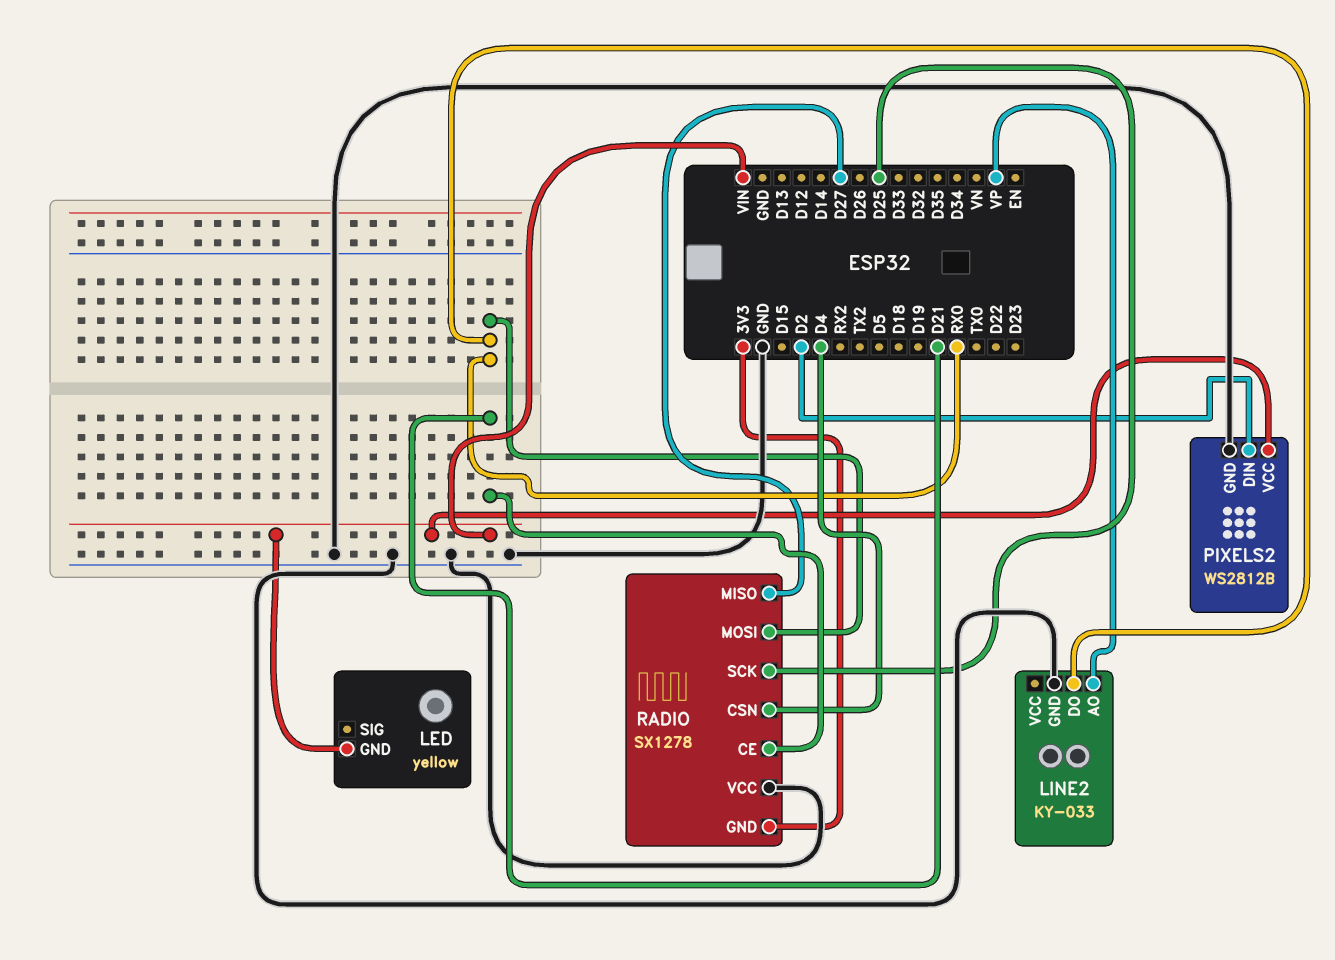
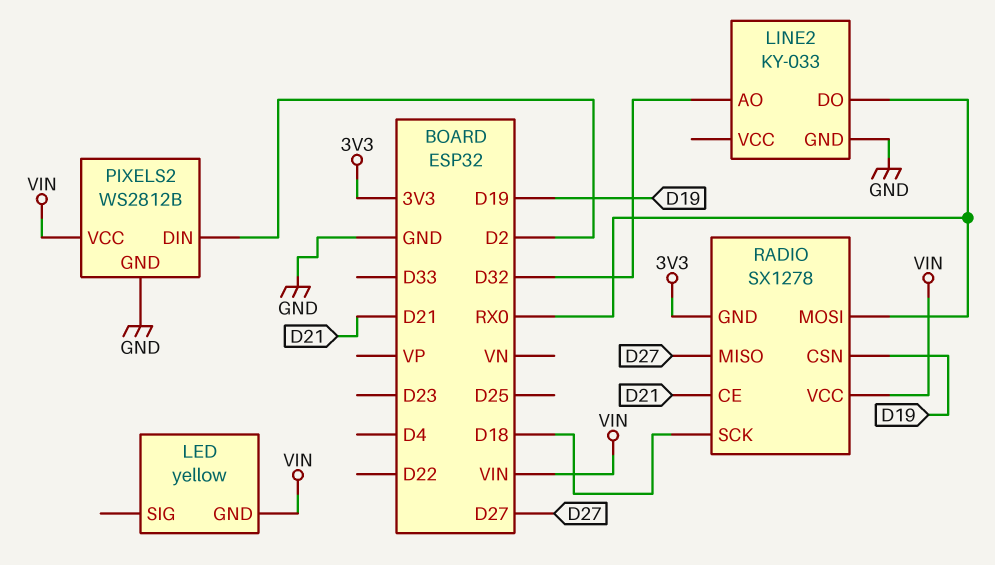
LINE2 pin AO: VP -> D32
RADIO pin CSN: D4 -> D19
RADIO pin SCK: D25 -> D18
RADIO pin VCC: GND -> VIN

